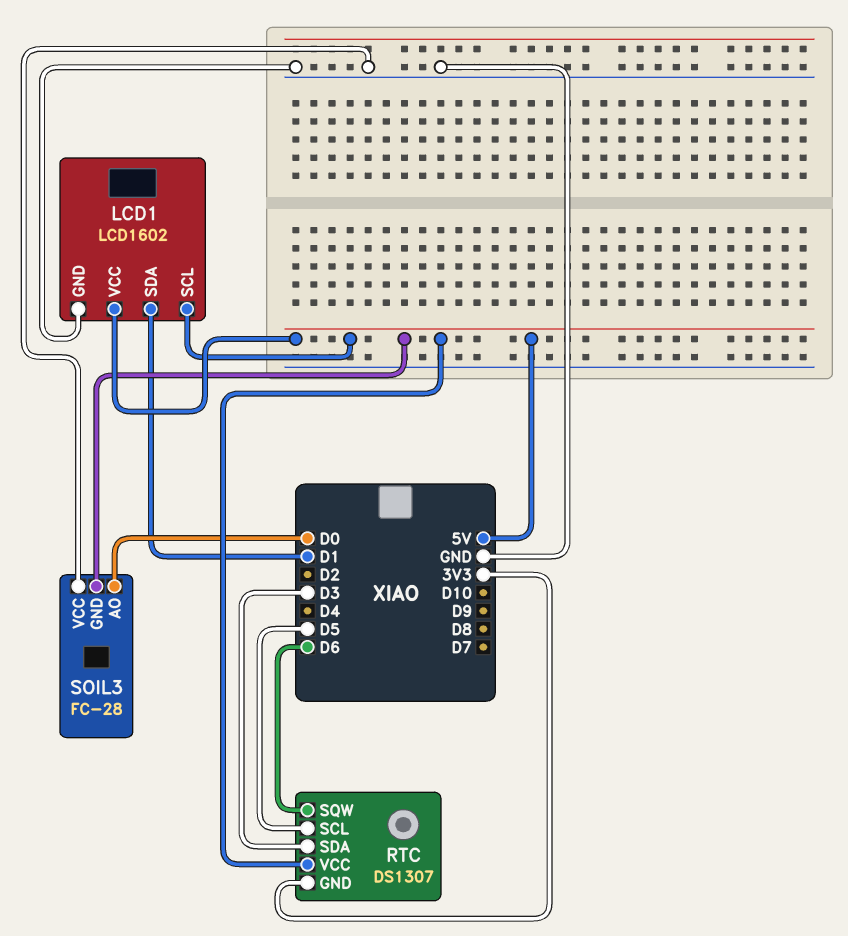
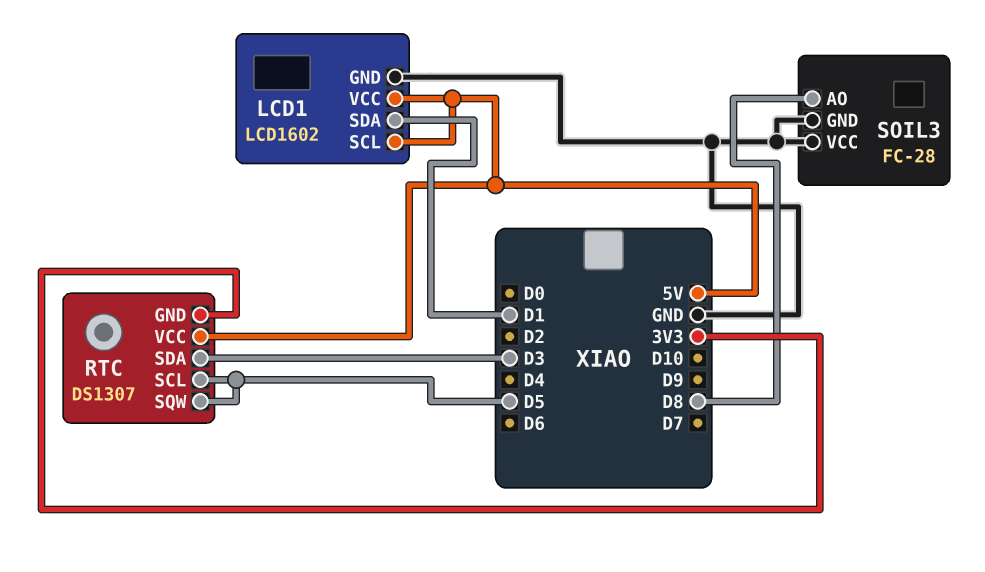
RTC pin SQW: D6 -> D5
SOIL3 pin AO: D0 -> D8
SOIL3 pin GND: 5V -> GND

